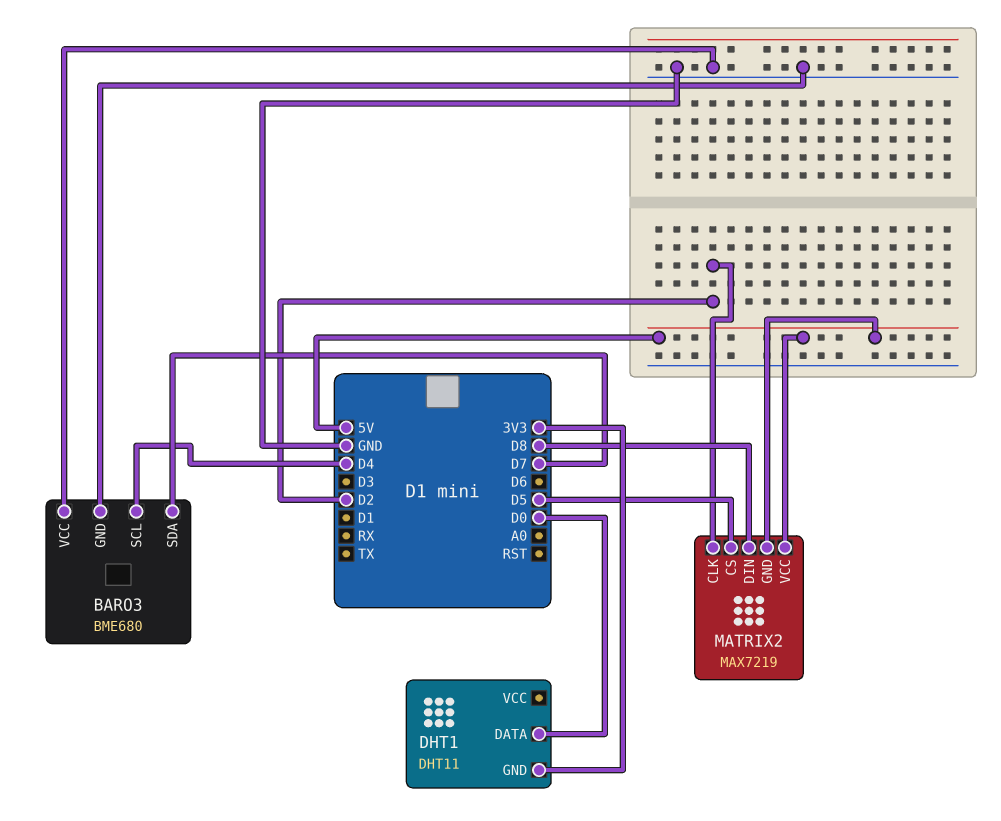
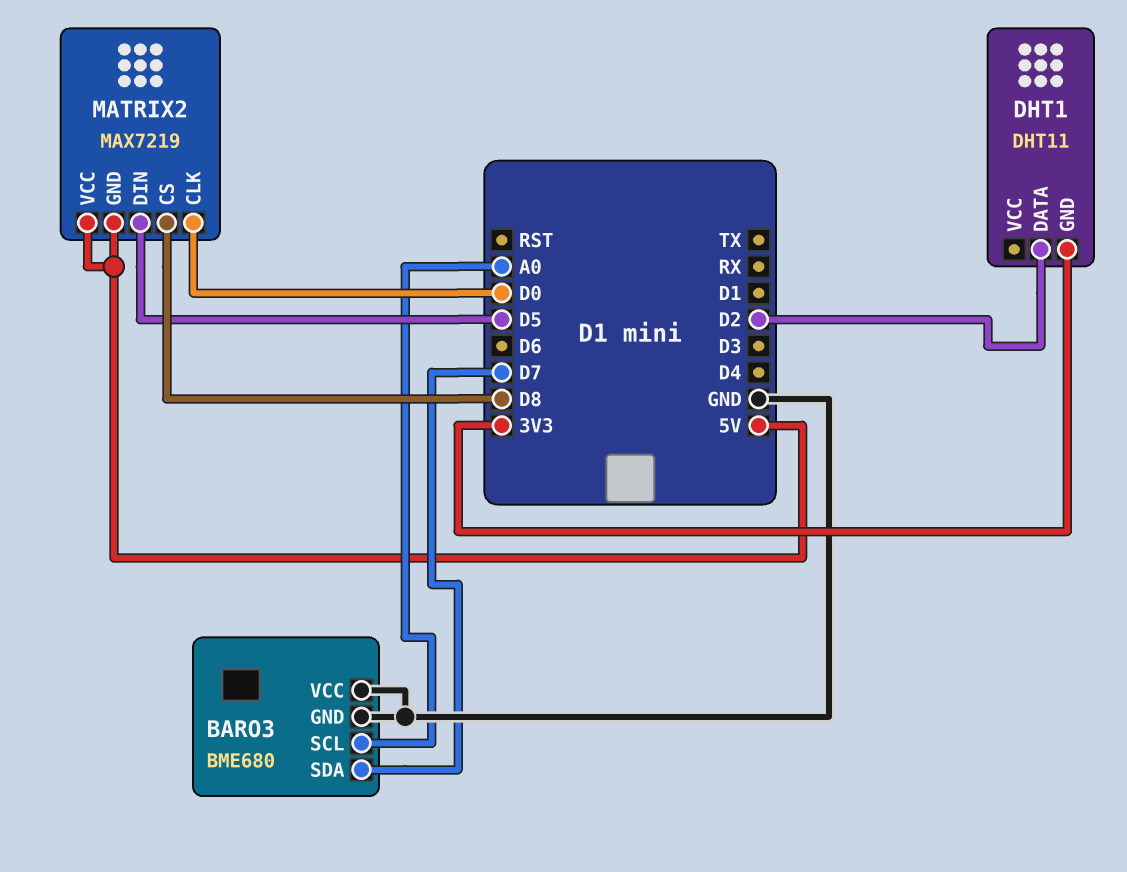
BARO3 pin SCL: D4 -> A0
DHT1 pin DATA: D0 -> D2
MATRIX2 pin CLK: D2 -> D0
MATRIX2 pin CS: D5 -> D8
MATRIX2 pin DIN: D8 -> D5

